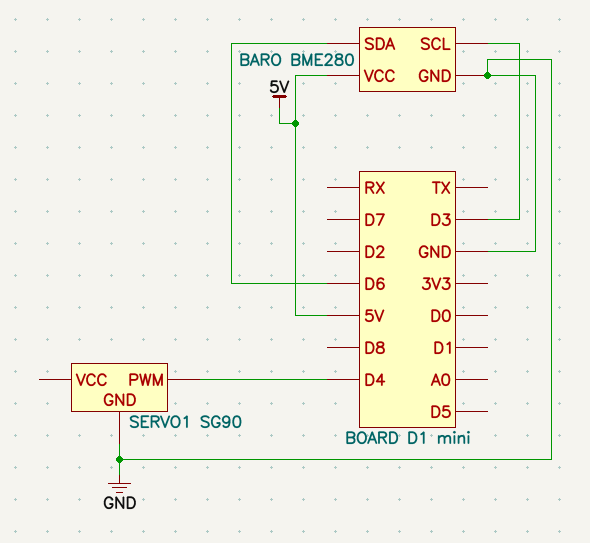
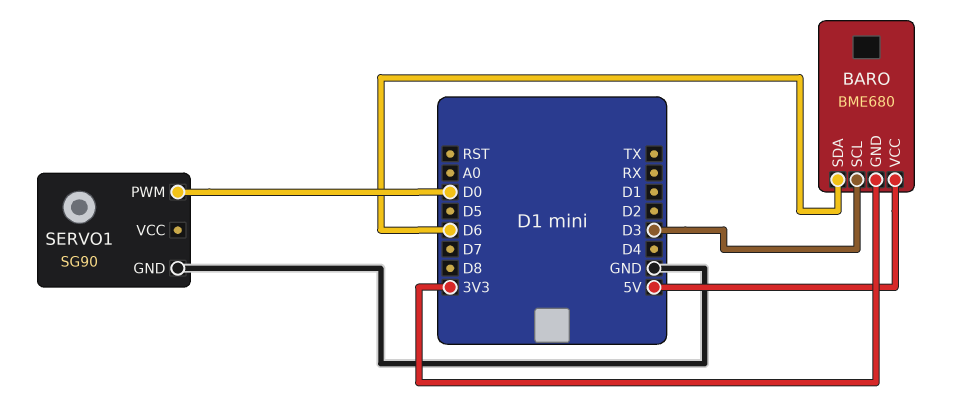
BARO: BME280 -> BME680
BARO pin GND: GND -> 3V3
SERVO1 pin PWM: D4 -> D0

